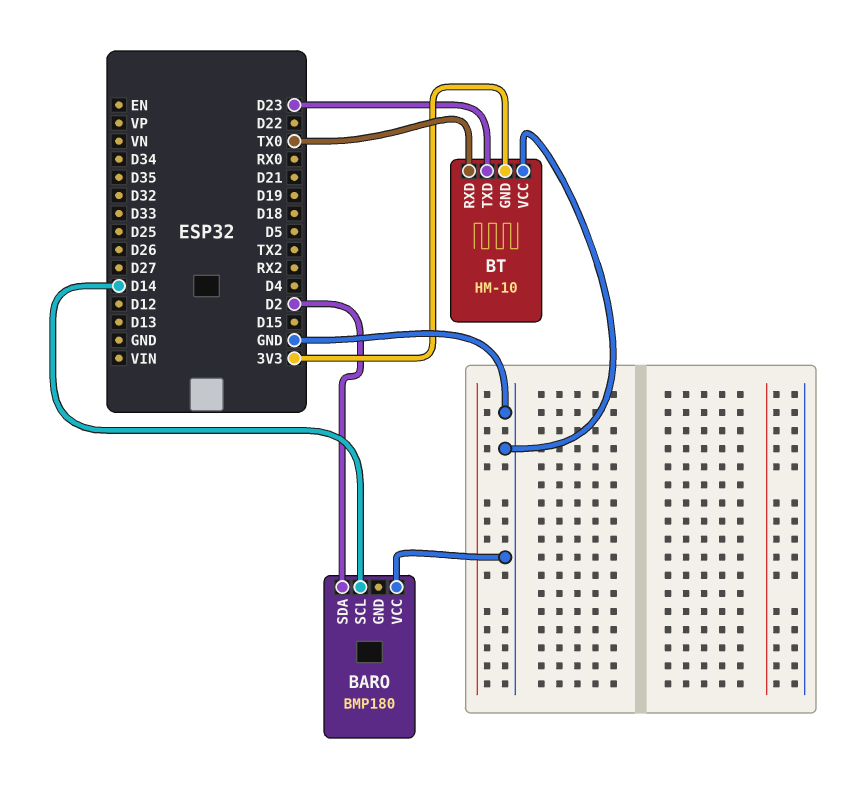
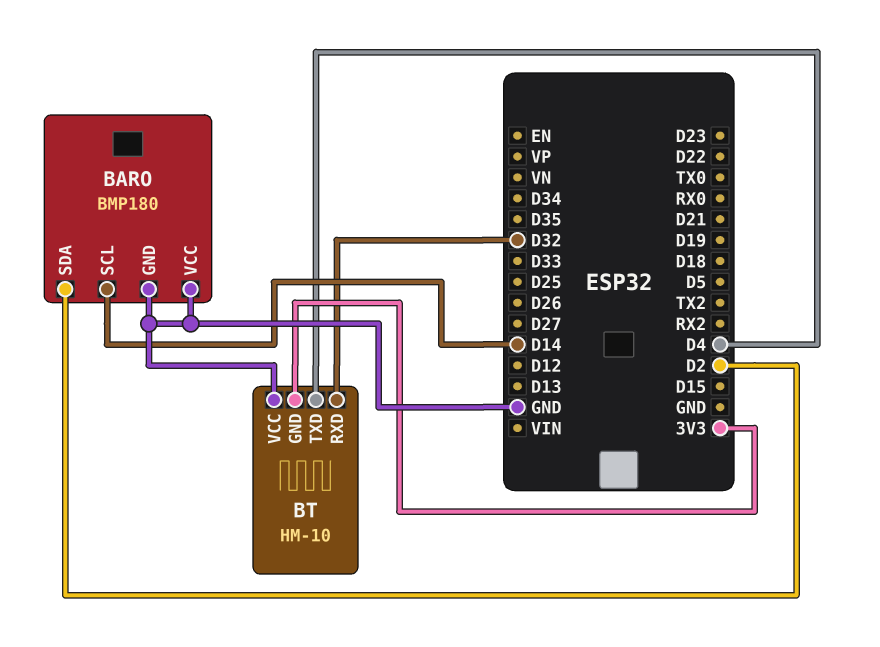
BARO pin GND: none -> GND
BT pin RXD: TX0 -> D32
BT pin TXD: D23 -> D4

